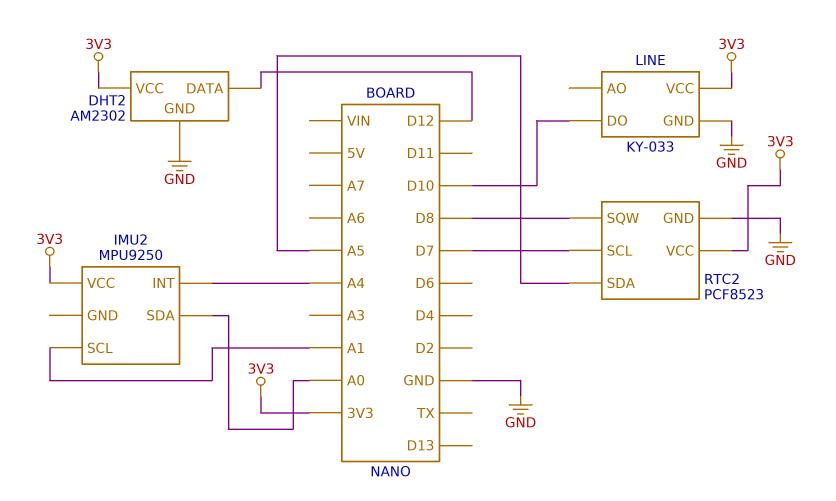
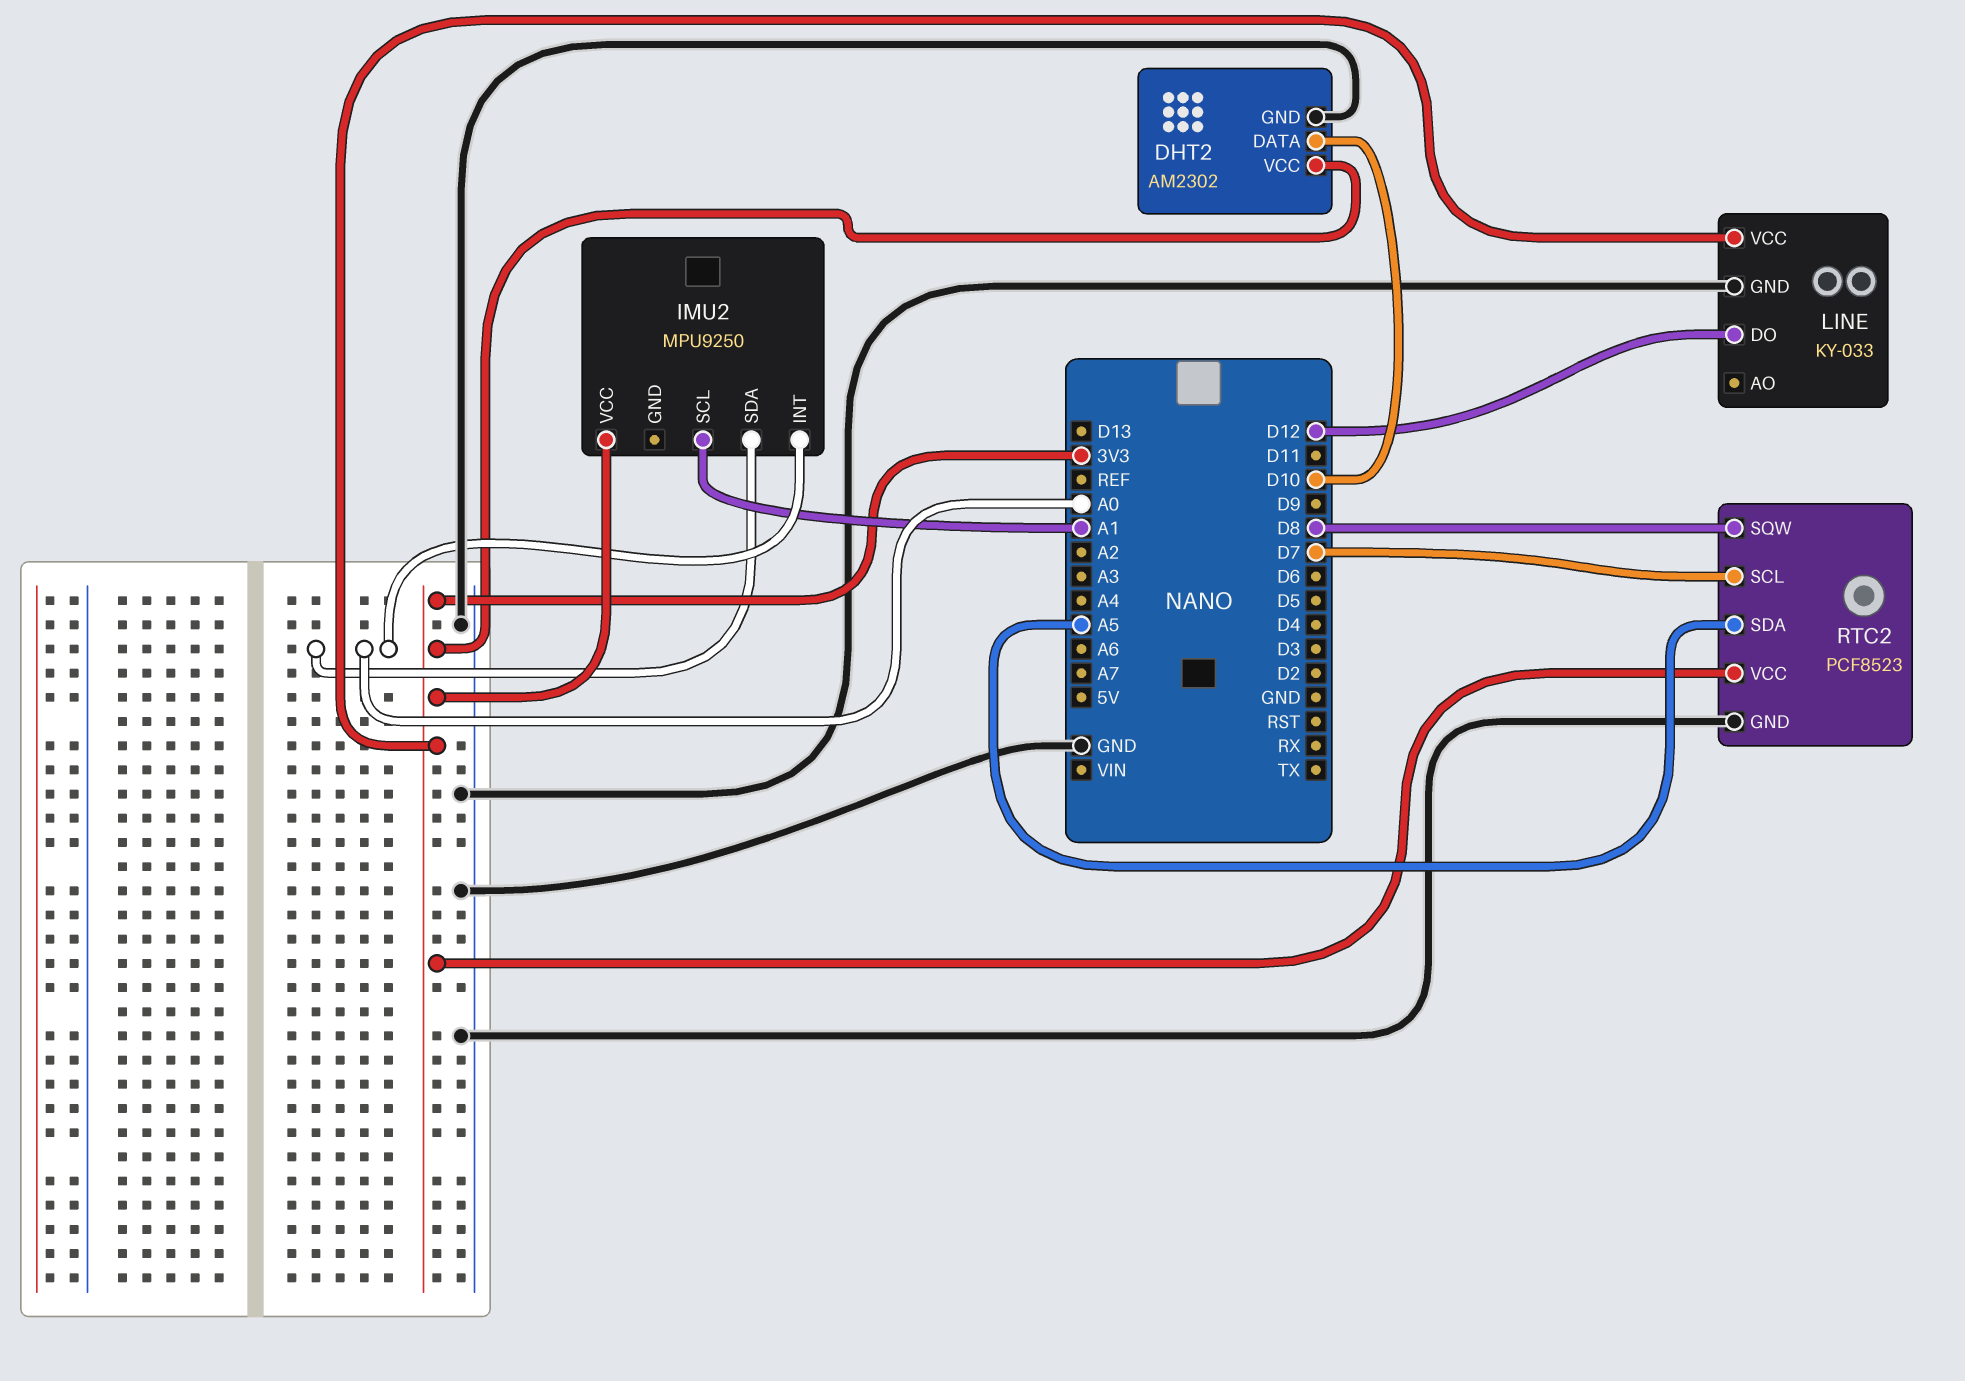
DHT2 pin DATA: D12 -> D10
IMU2 pin INT: A4 -> A0
LINE pin DO: D10 -> D12

